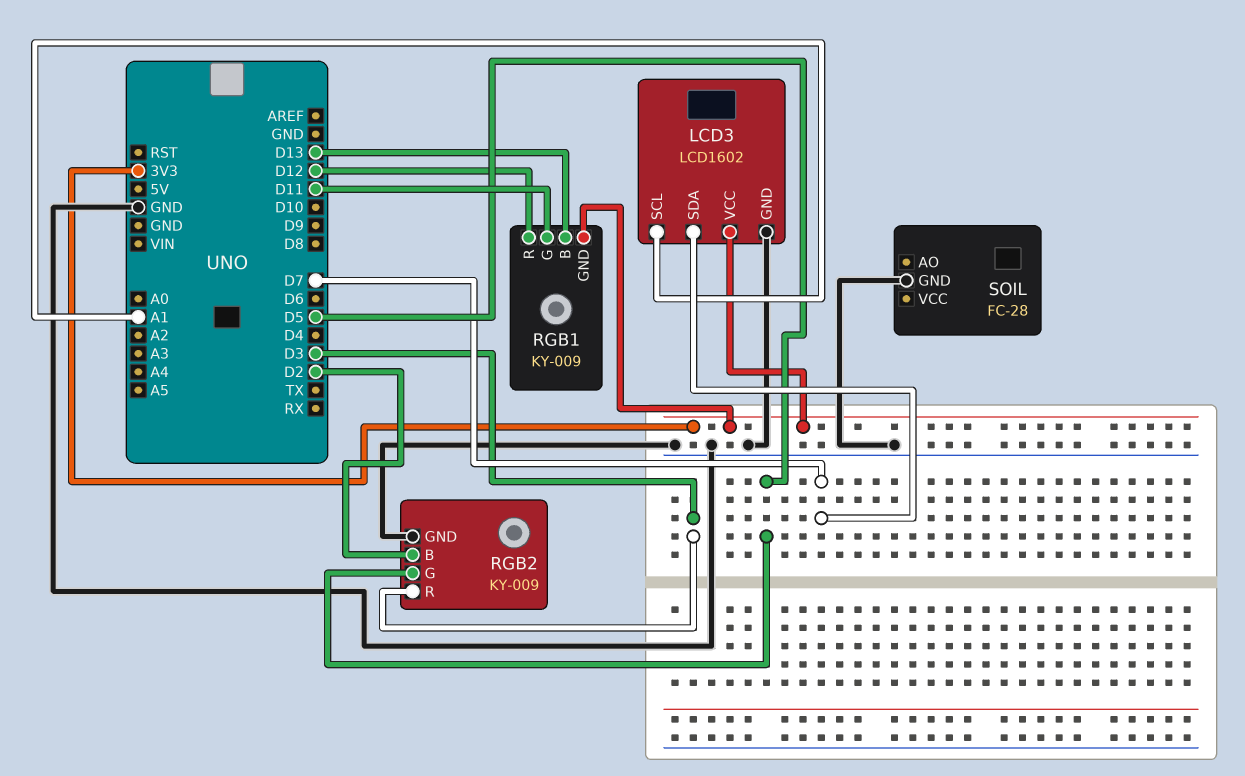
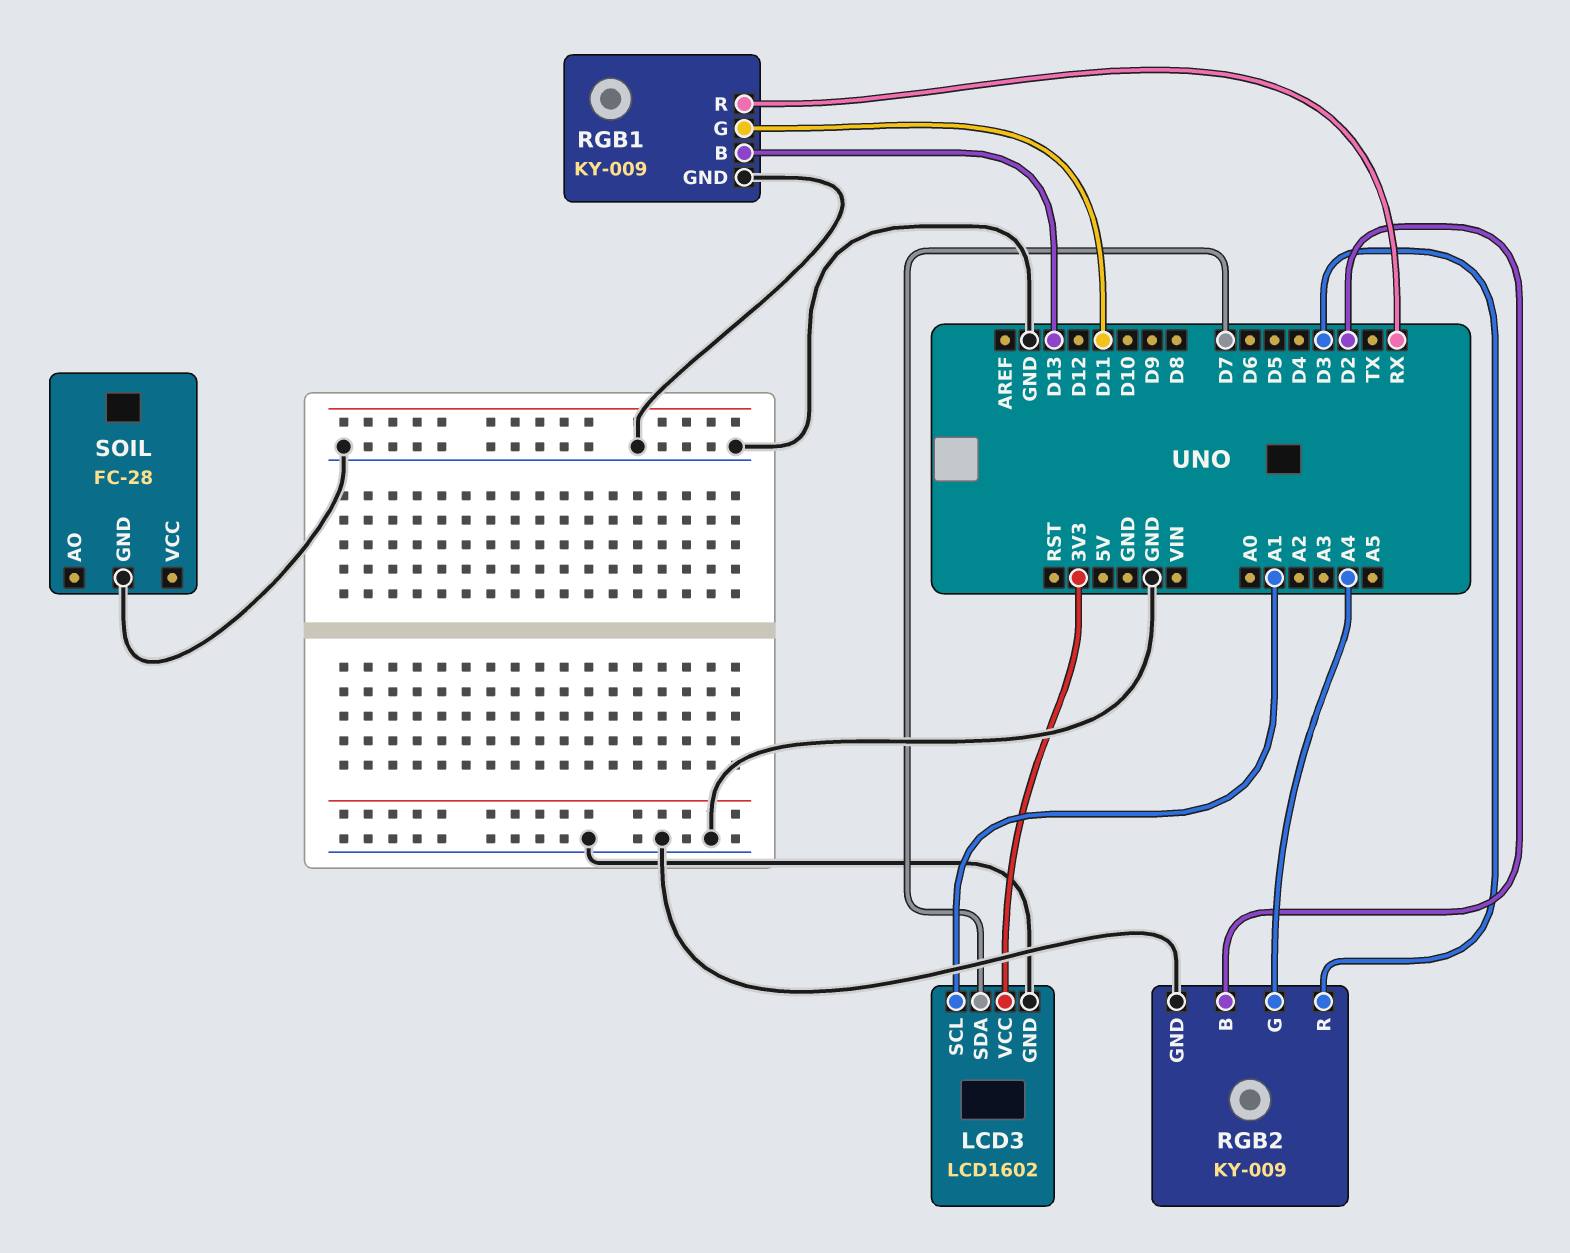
RGB1 pin GND: 3V3 -> GND
RGB1 pin R: D12 -> RX
RGB2 pin G: D5 -> A4

